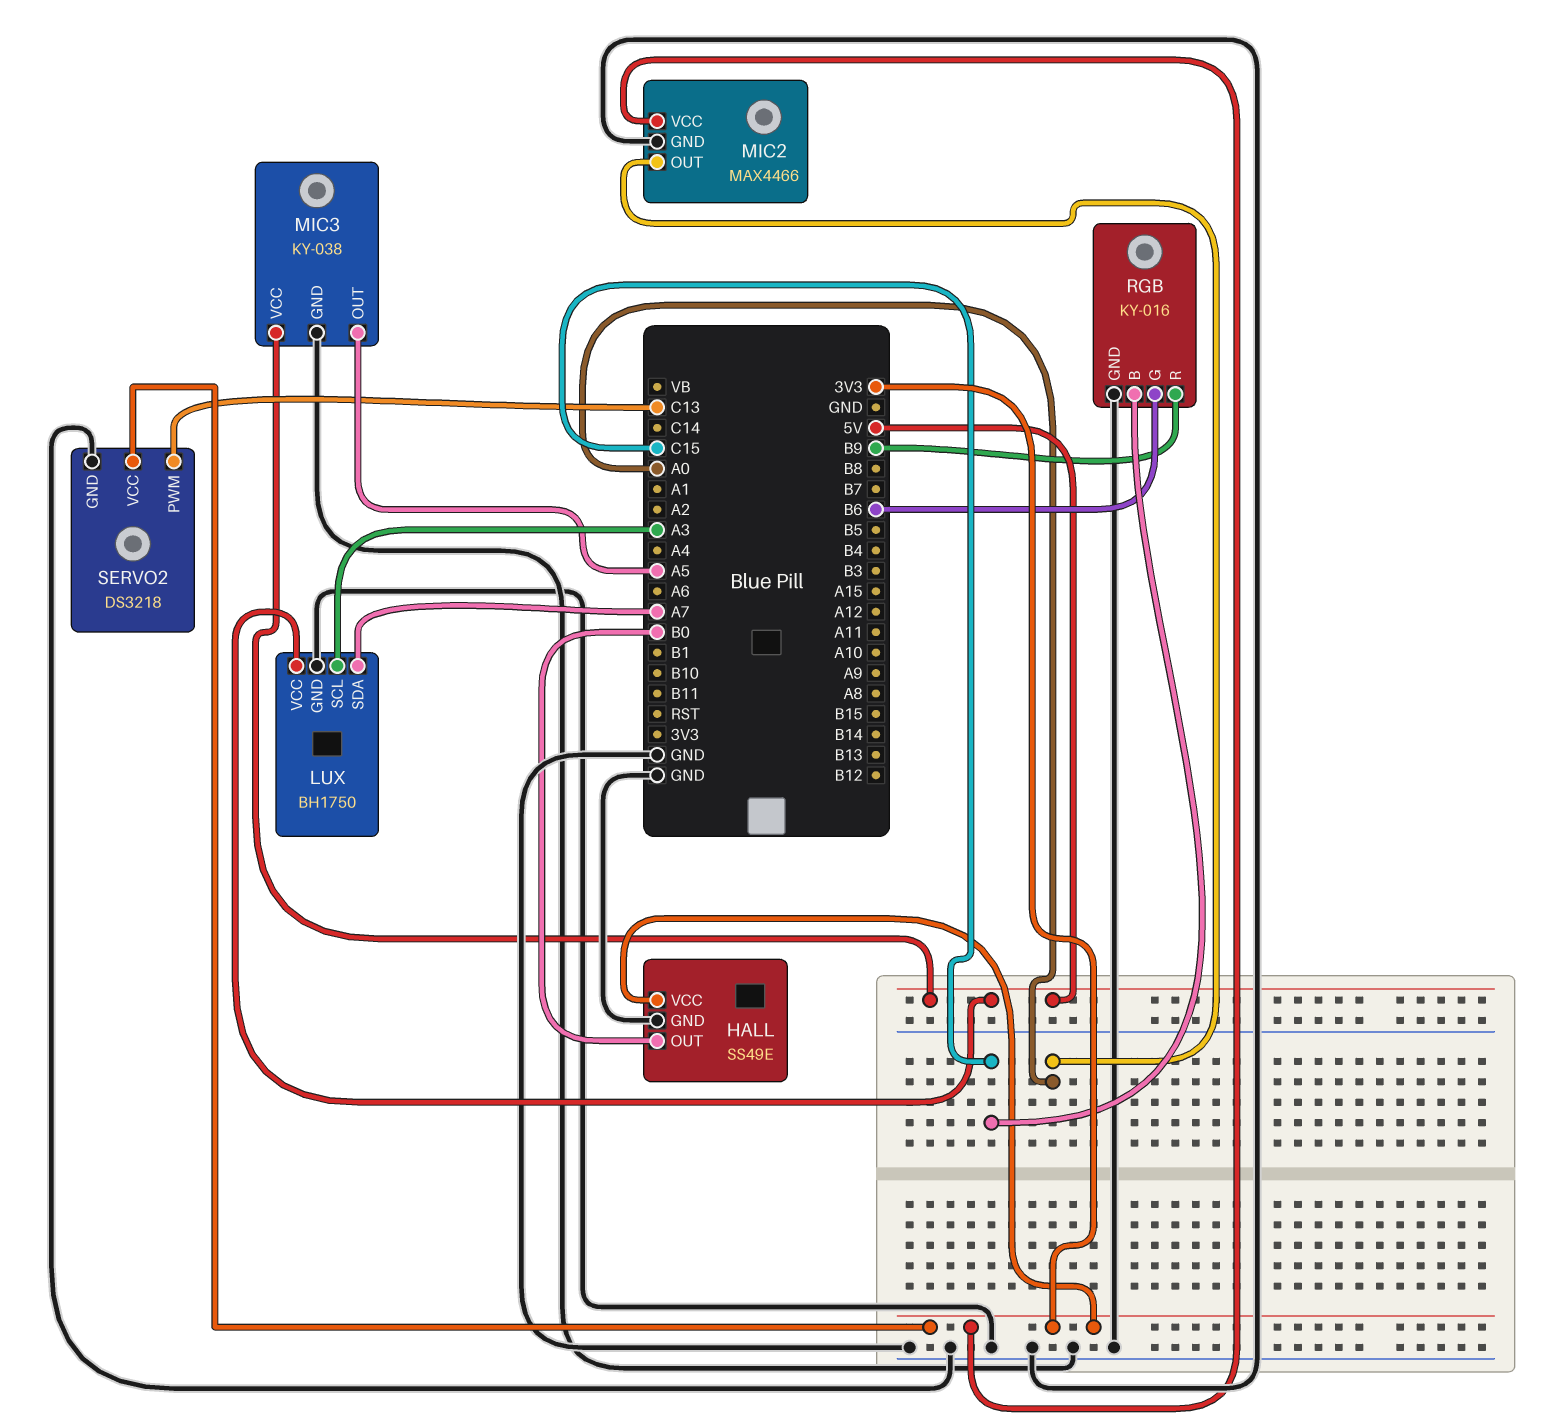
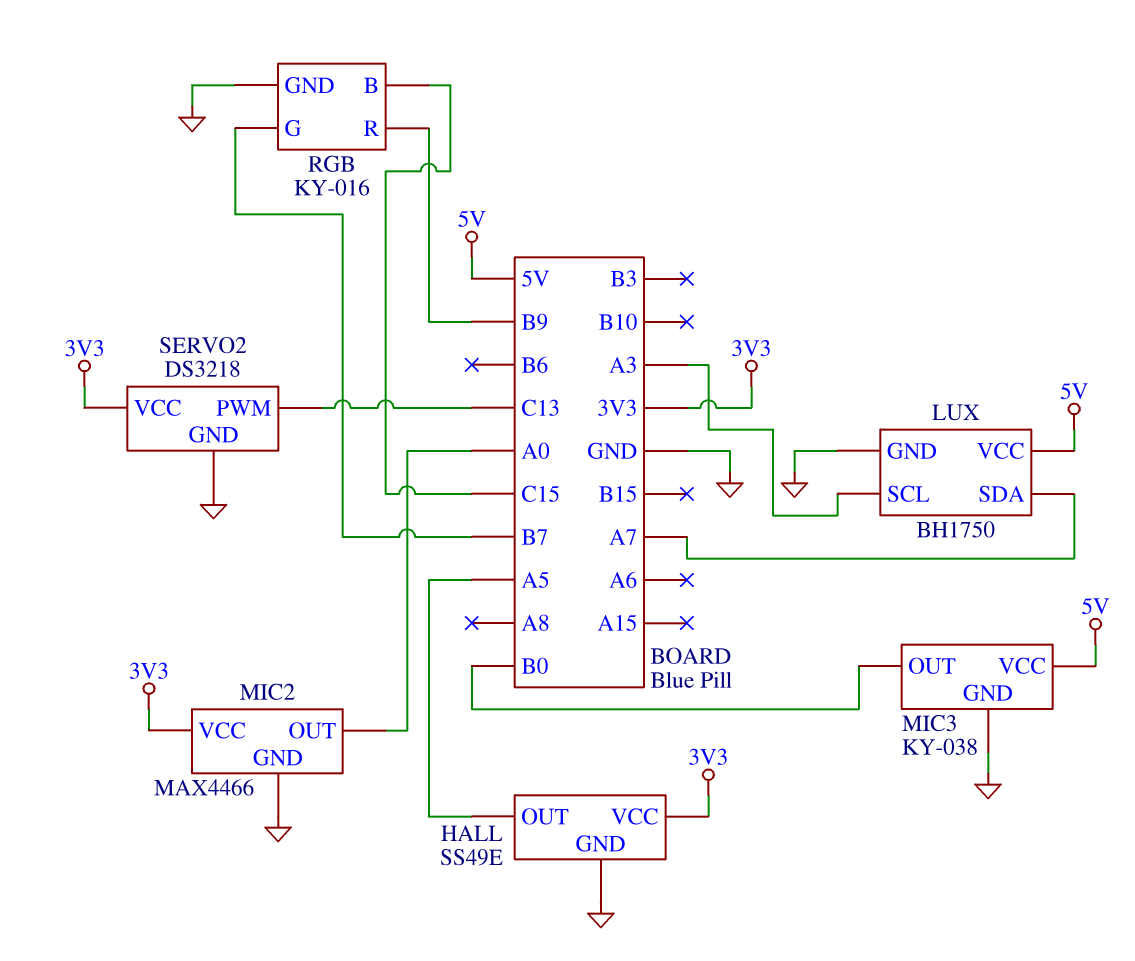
HALL pin OUT: B0 -> A5
MIC3 pin OUT: A5 -> B0
RGB pin G: B6 -> B7

